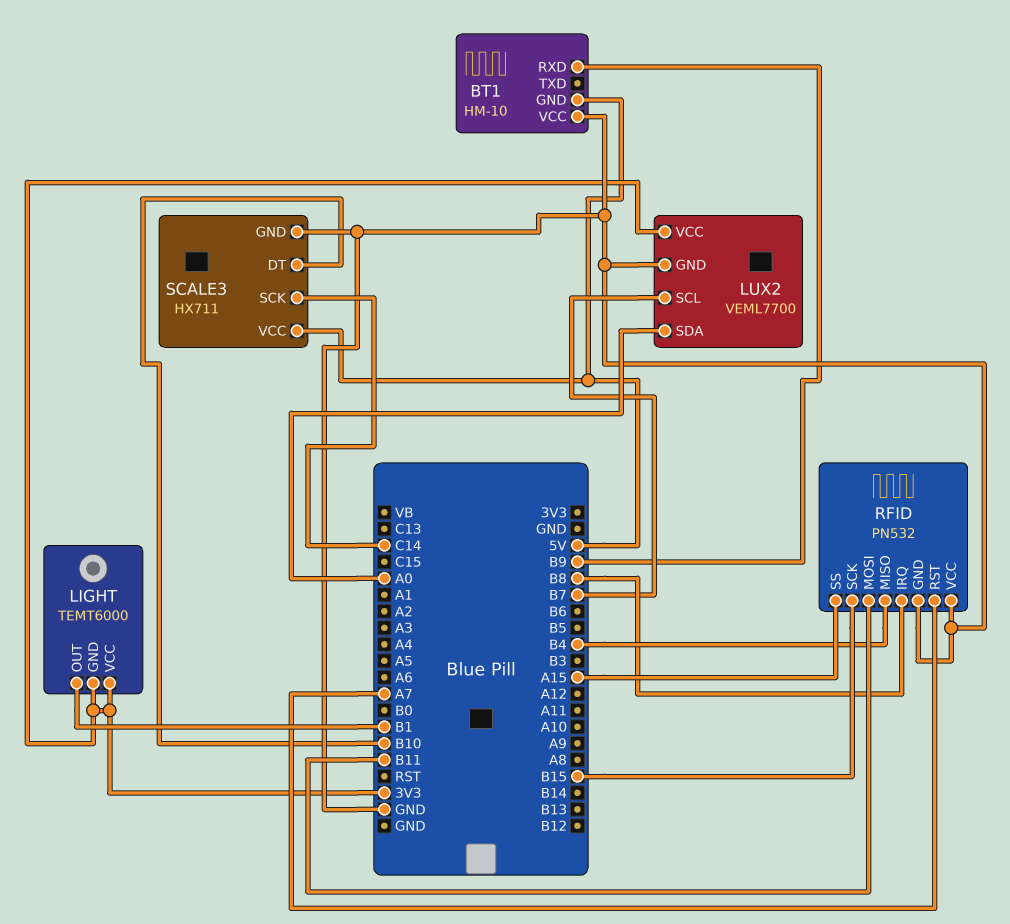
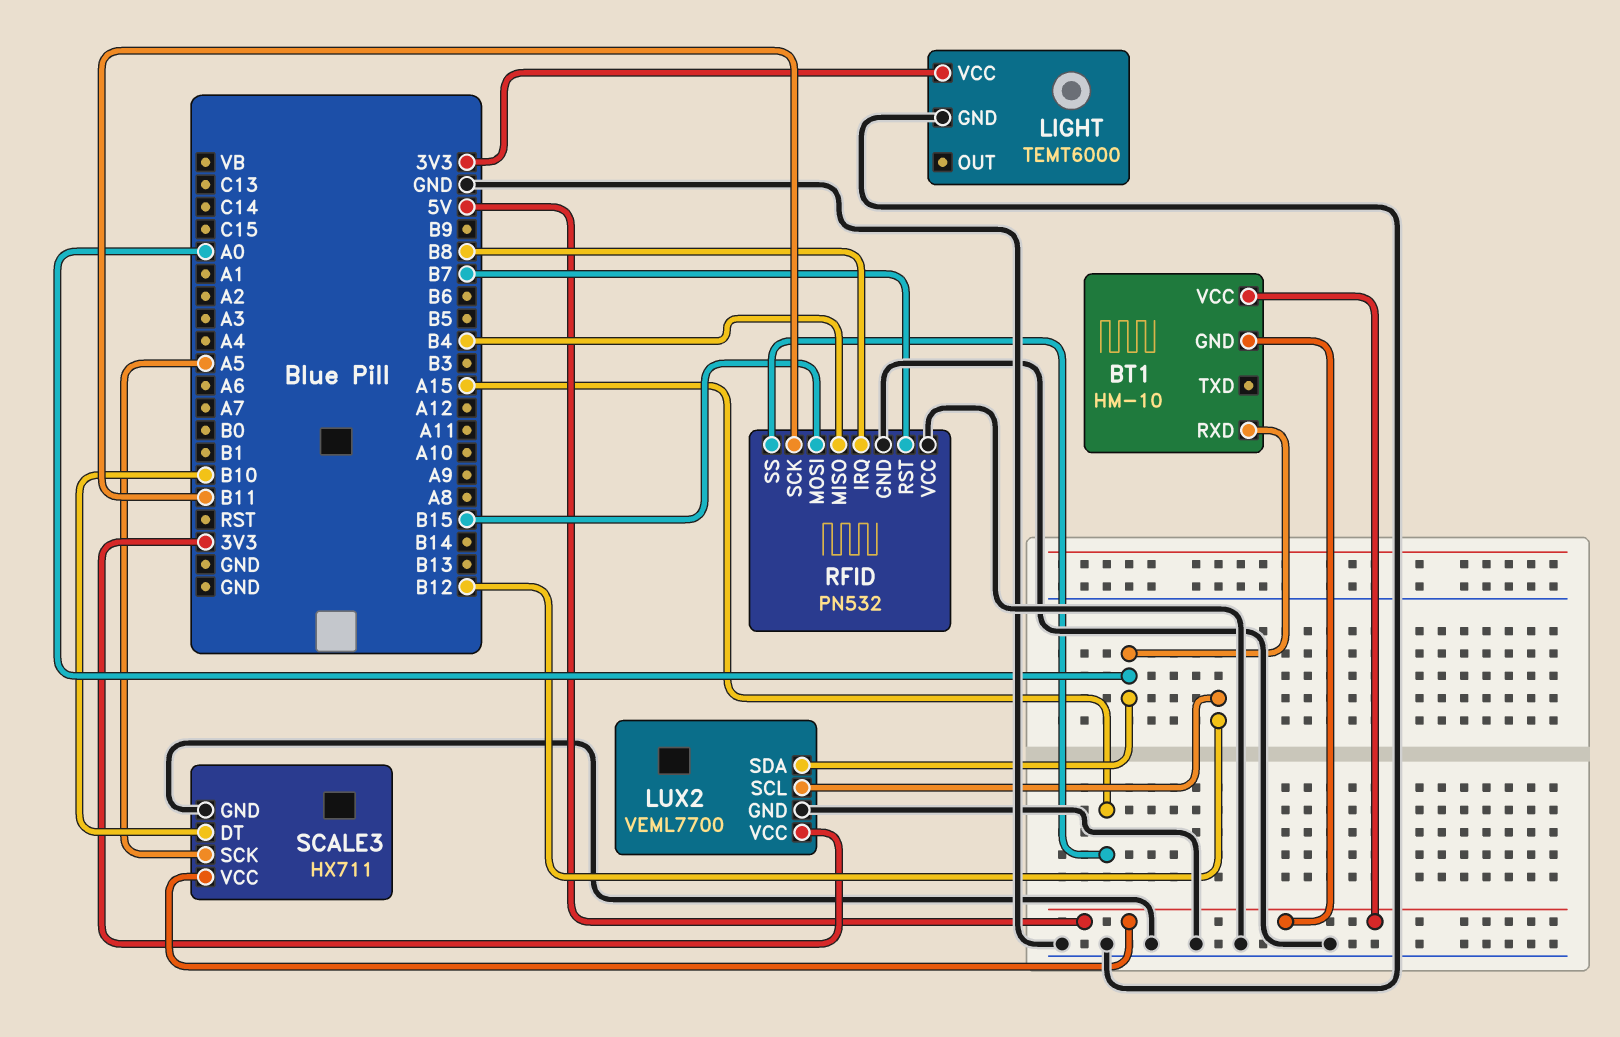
BT1 pin RXD: B9 -> A0
BT1 pin VCC: GND -> 5V
LIGHT pin GND: 3V3 -> GND
LIGHT pin OUT: B1 -> none
LUX2 pin SCL: B7 -> B12
RFID pin MOSI: B11 -> B15
RFID pin RST: A7 -> B7
RFID pin SCK: B15 -> B11
SCALE3 pin SCK: C14 -> A5

